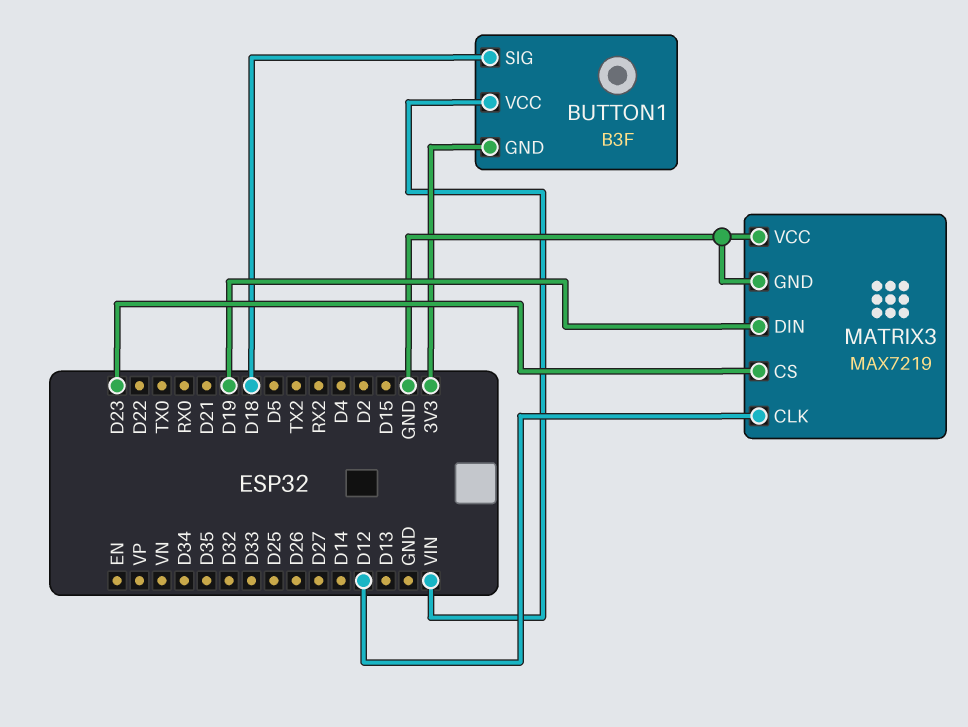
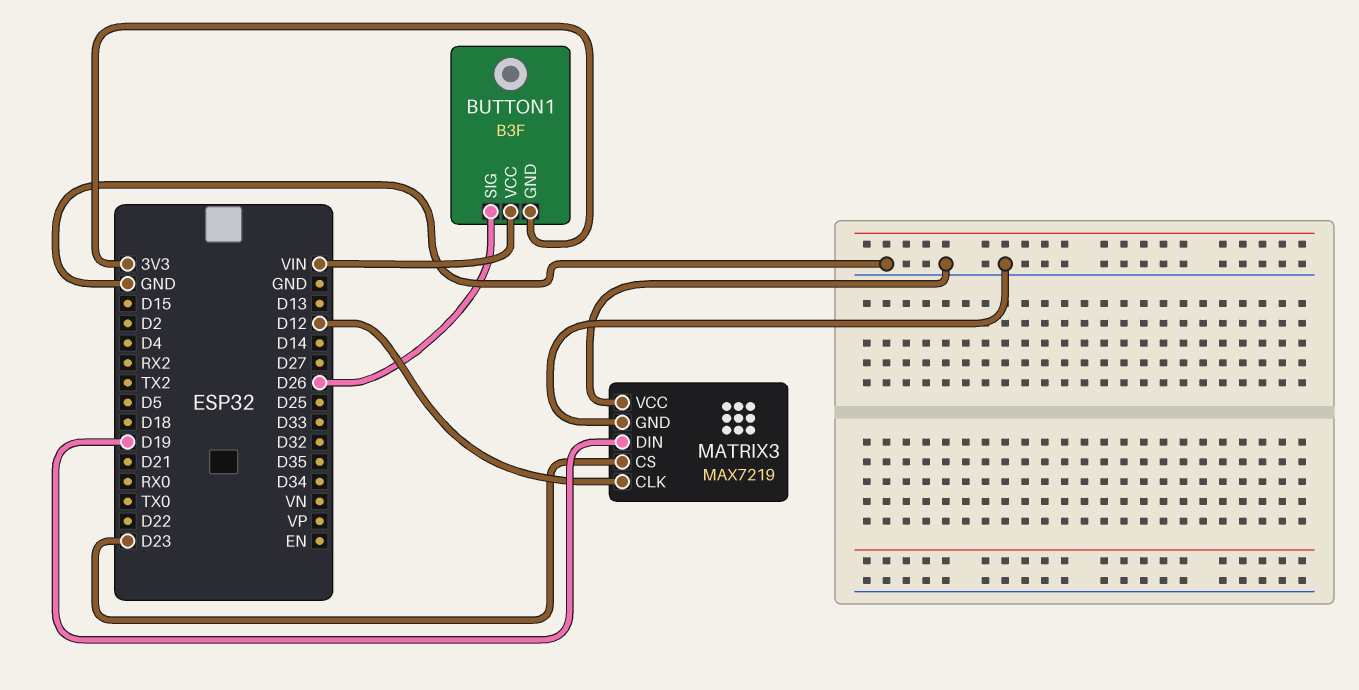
BUTTON1 pin SIG: D18 -> D26

